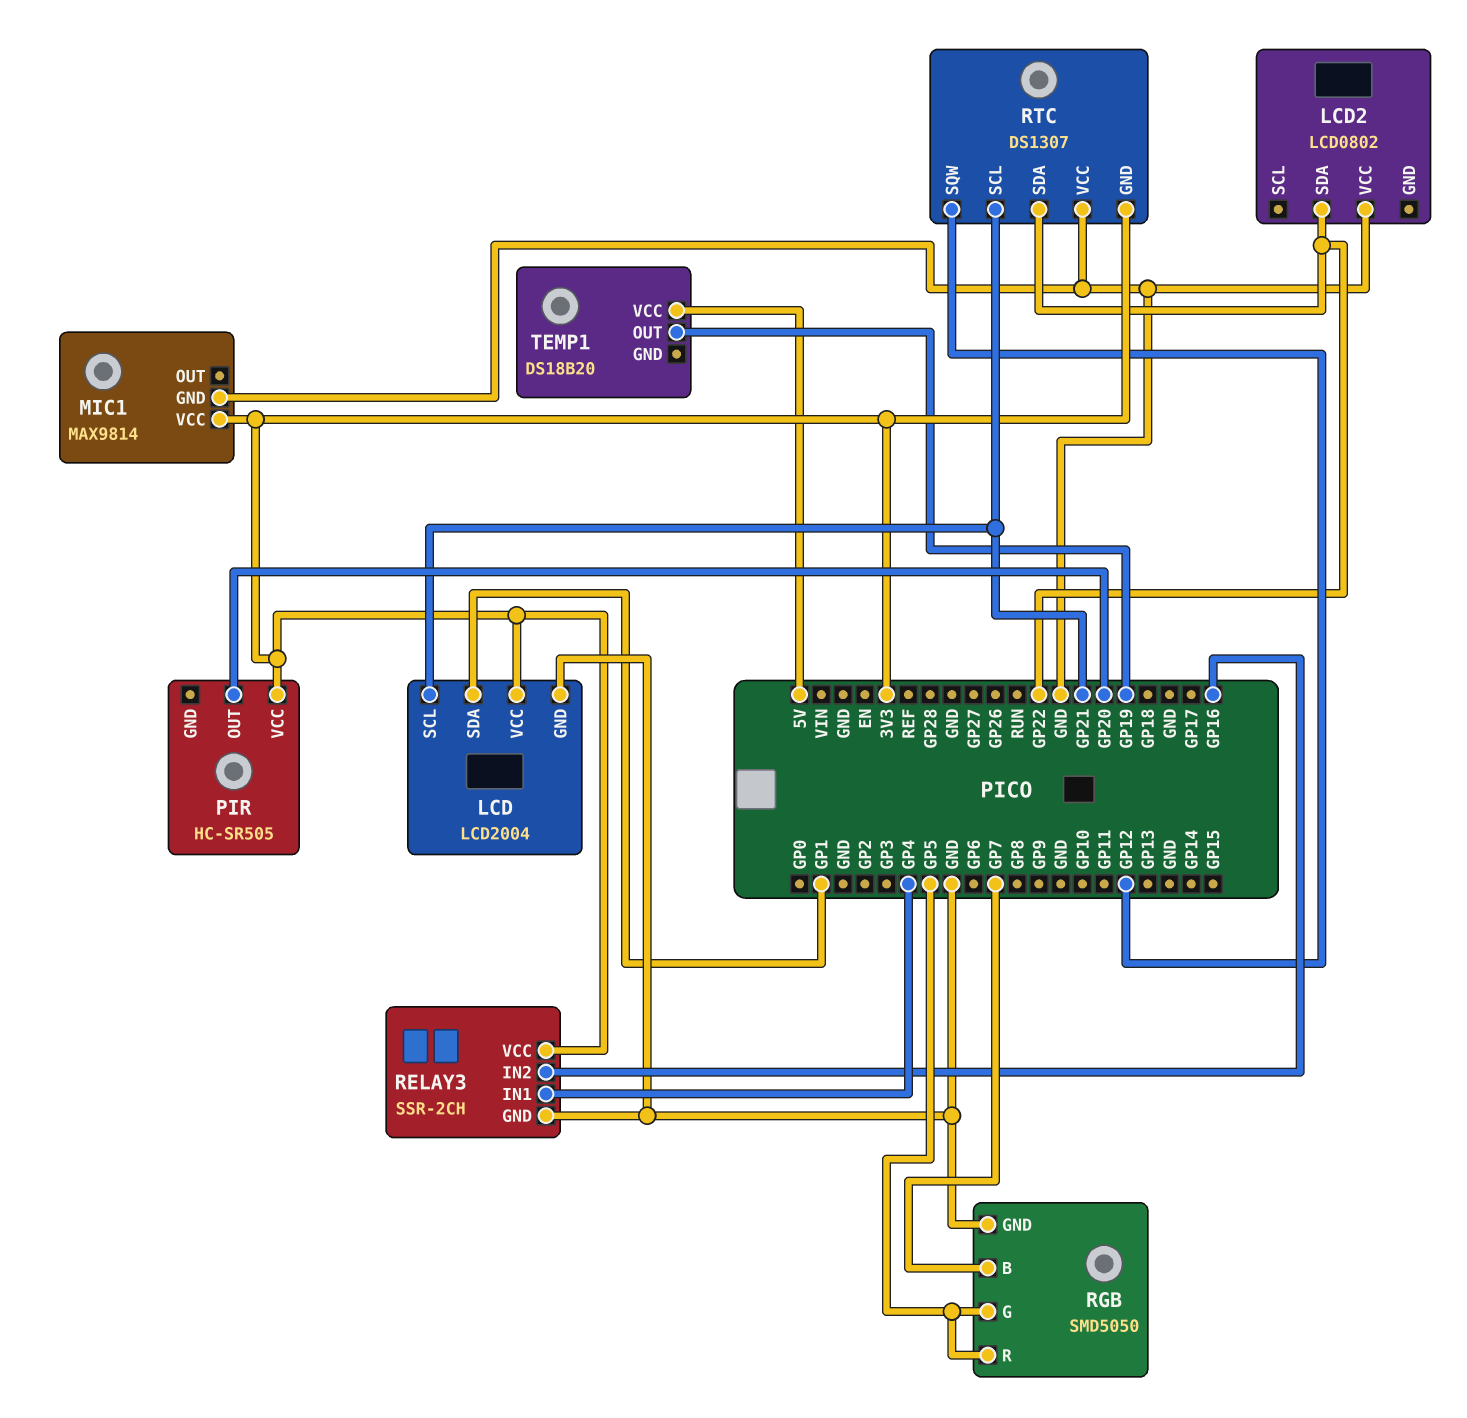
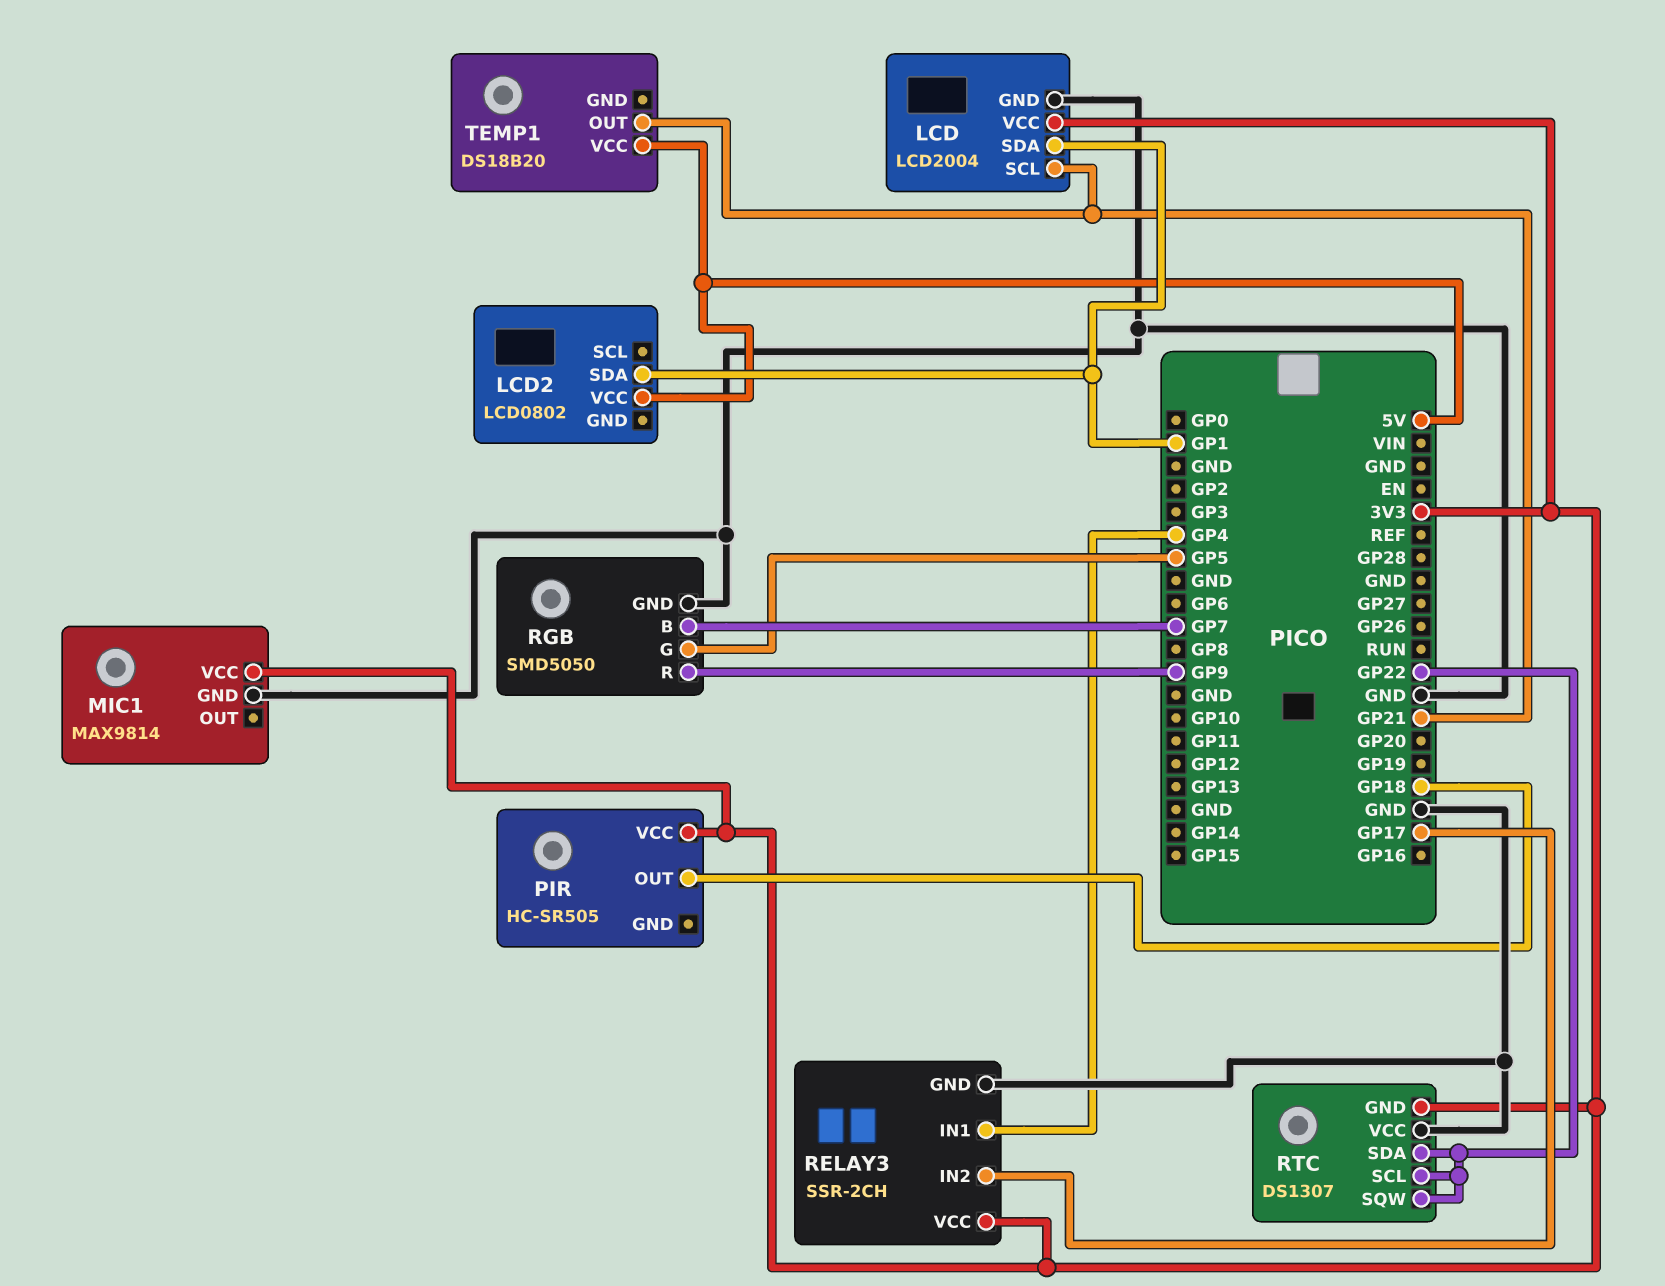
LCD2 pin SDA: GP22 -> GP1
LCD2 pin VCC: GND -> 5V
PIR pin OUT: GP20 -> GP18
RELAY3 pin IN2: GP16 -> GP17
RGB pin R: GP5 -> GP9
RTC pin SCL: GP21 -> GP22
RTC pin SQW: GP12 -> GP22
TEMP1 pin OUT: GP19 -> GP21

